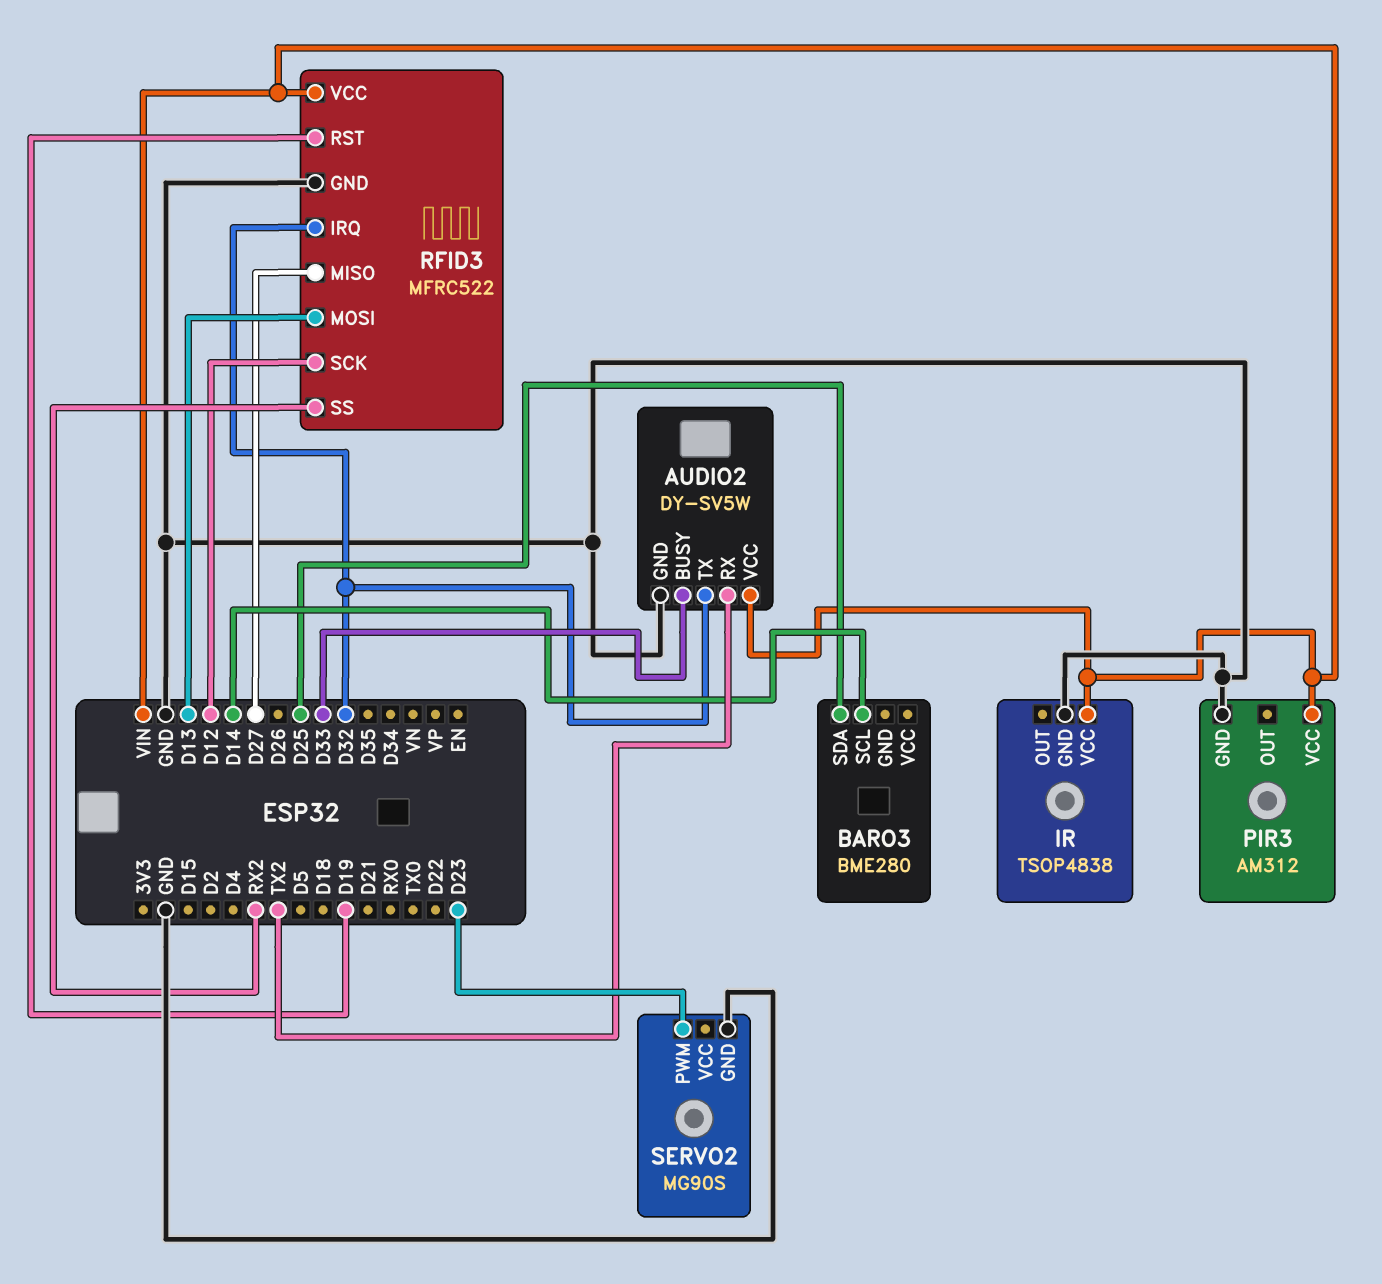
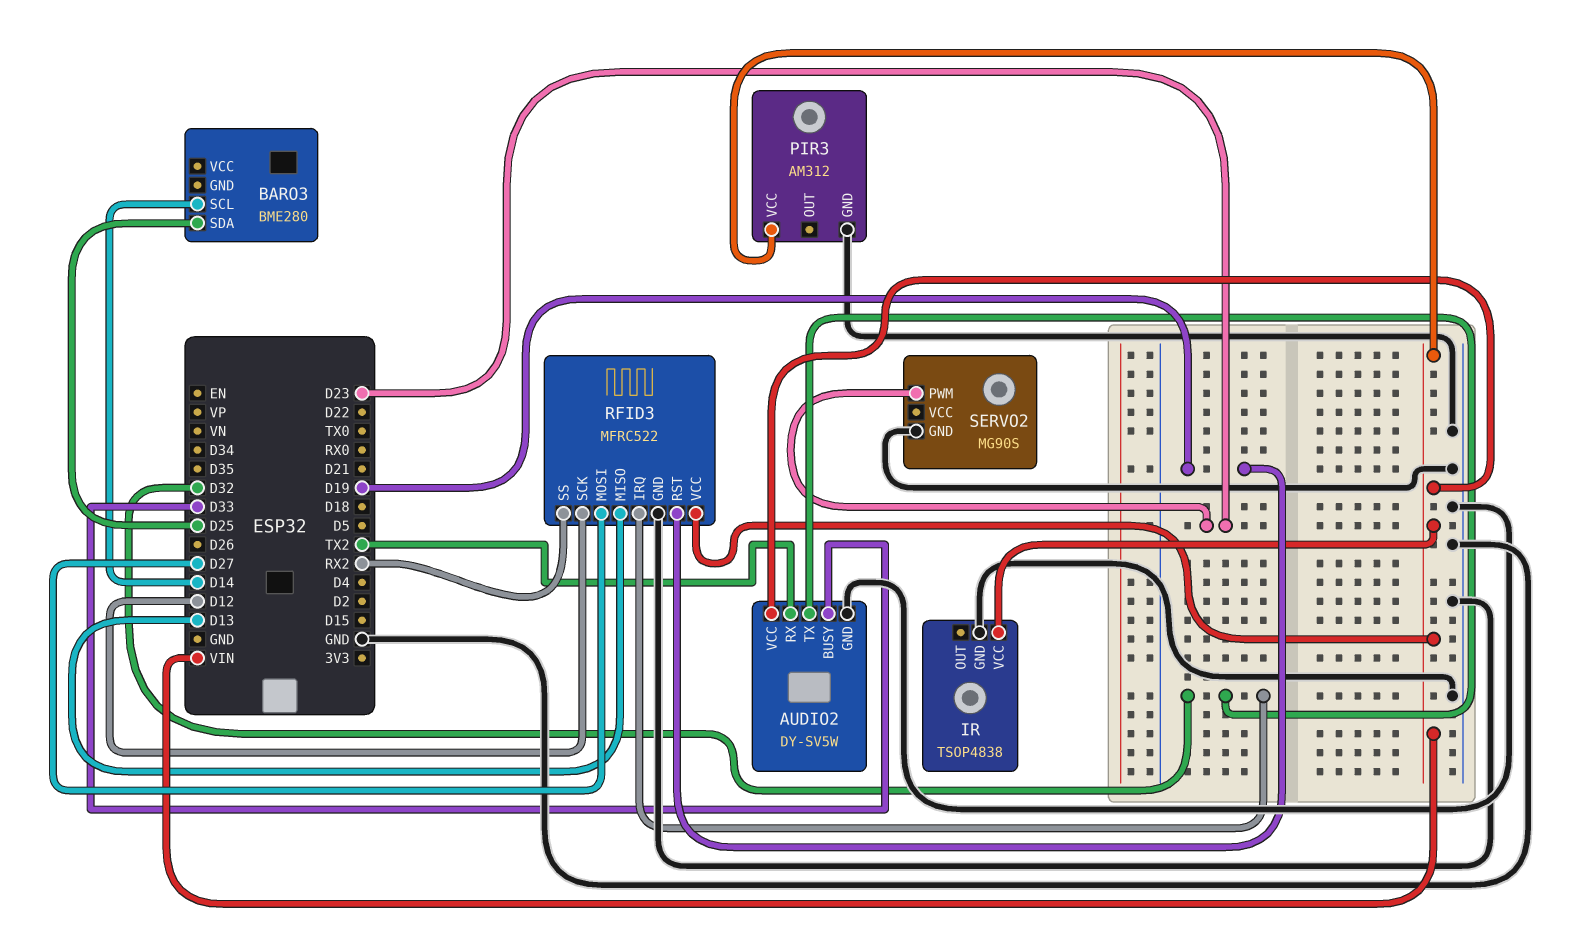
RFID3 pin MISO: D27 -> D13
RFID3 pin MOSI: D13 -> D27

